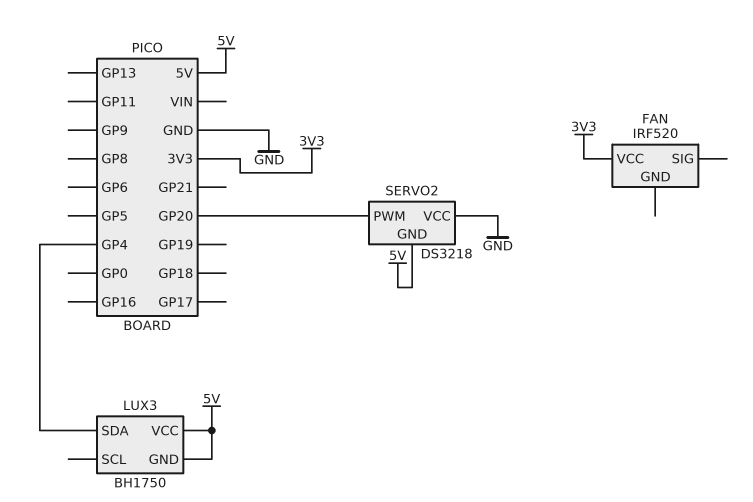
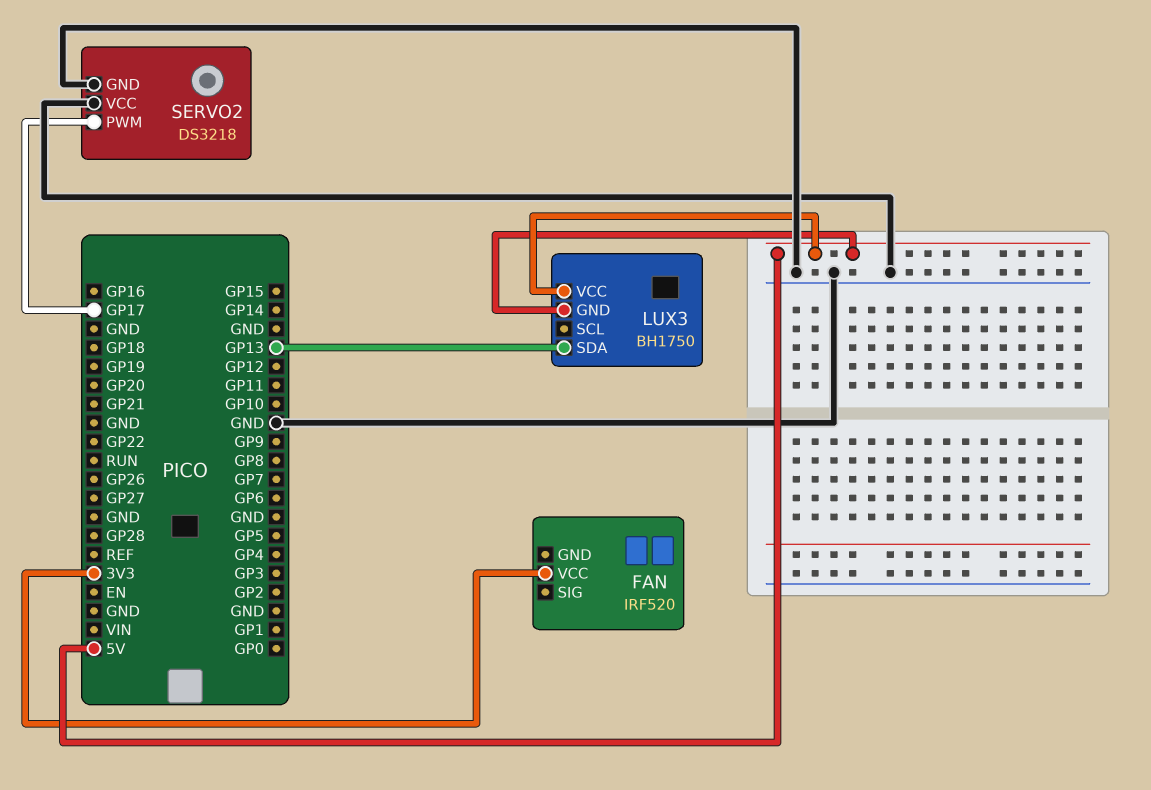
LUX3 pin SDA: GP4 -> GP13
SERVO2 pin GND: 5V -> GND
SERVO2 pin PWM: GP20 -> GP17

